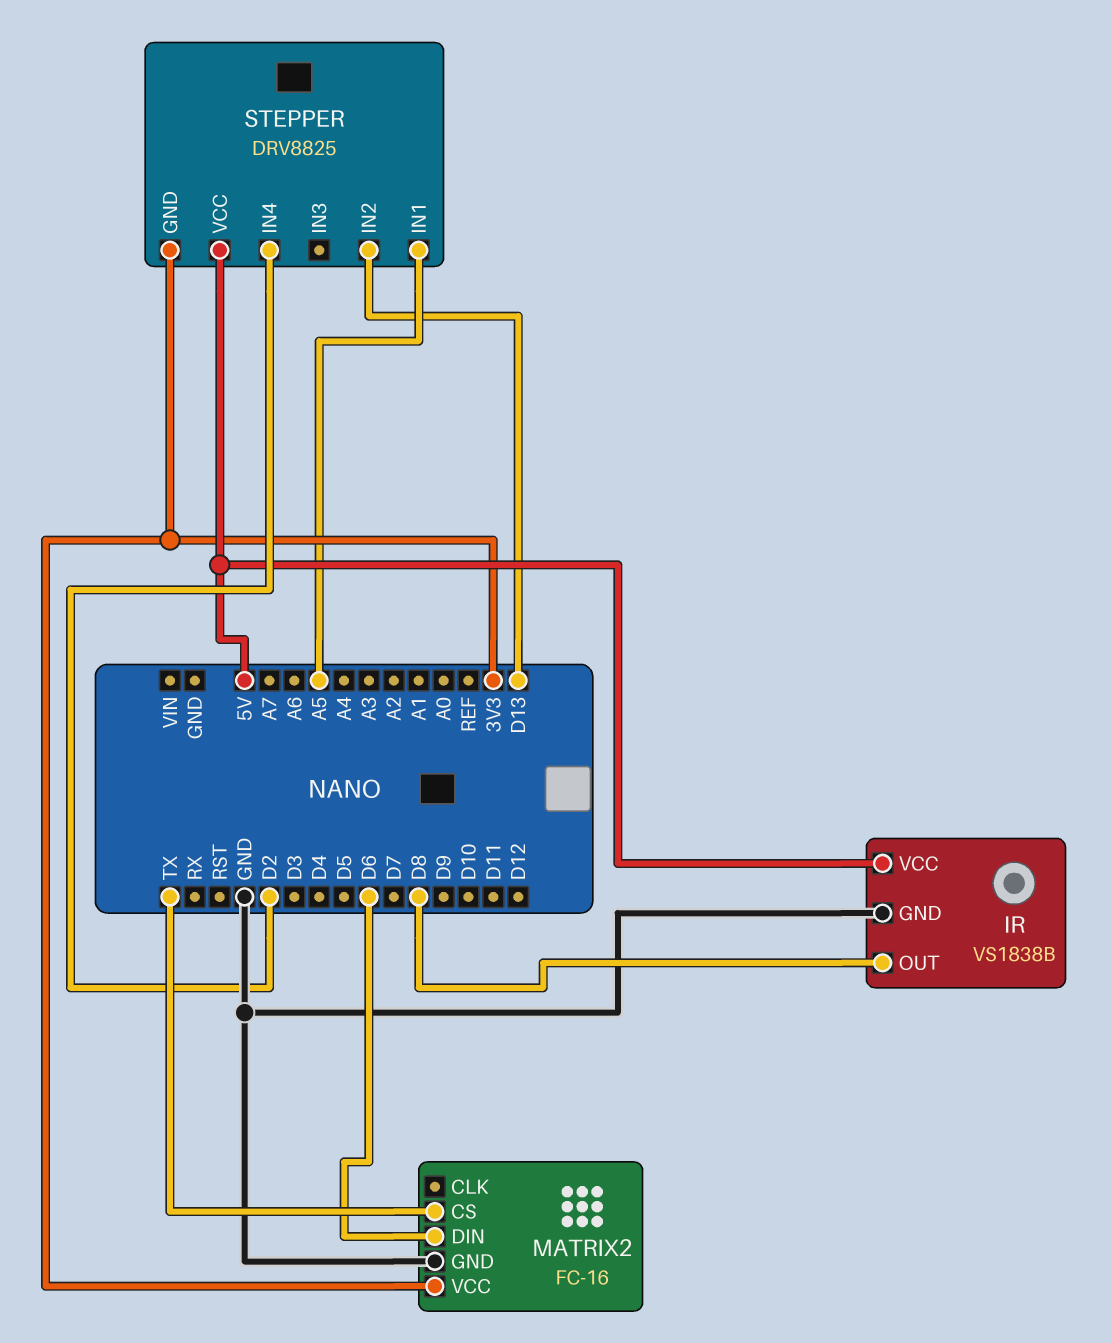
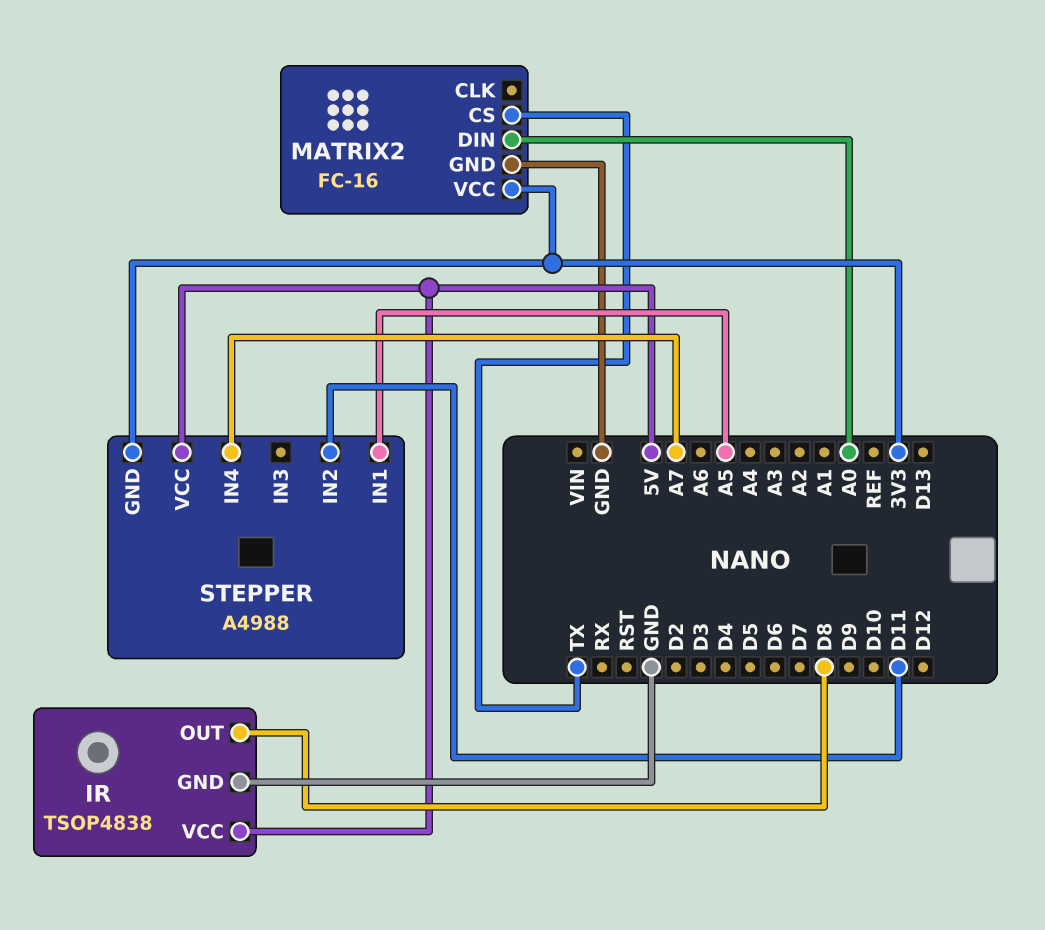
IR: VS1838B -> TSOP4838
MATRIX2 pin DIN: D6 -> A0
STEPPER: DRV8825 -> A4988
STEPPER pin IN2: D13 -> D11
STEPPER pin IN4: D2 -> A7

